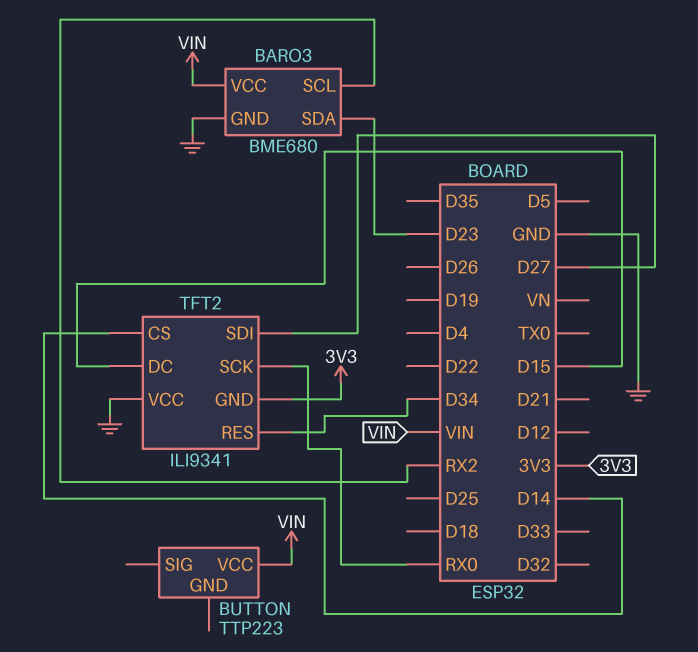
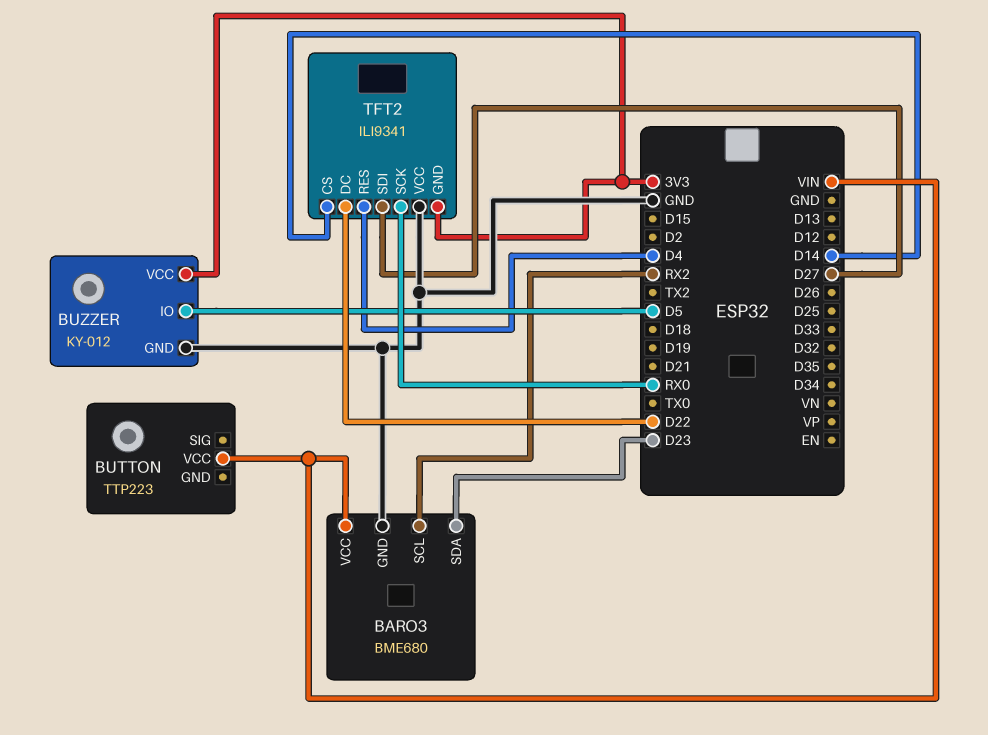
BUZZER: none -> KY-012
BUZZER pin GND: none -> GND
BUZZER pin IO: none -> D5
BUZZER pin VCC: none -> 3V3
TFT2 pin DC: D15 -> D22
TFT2 pin RES: D34 -> D4

